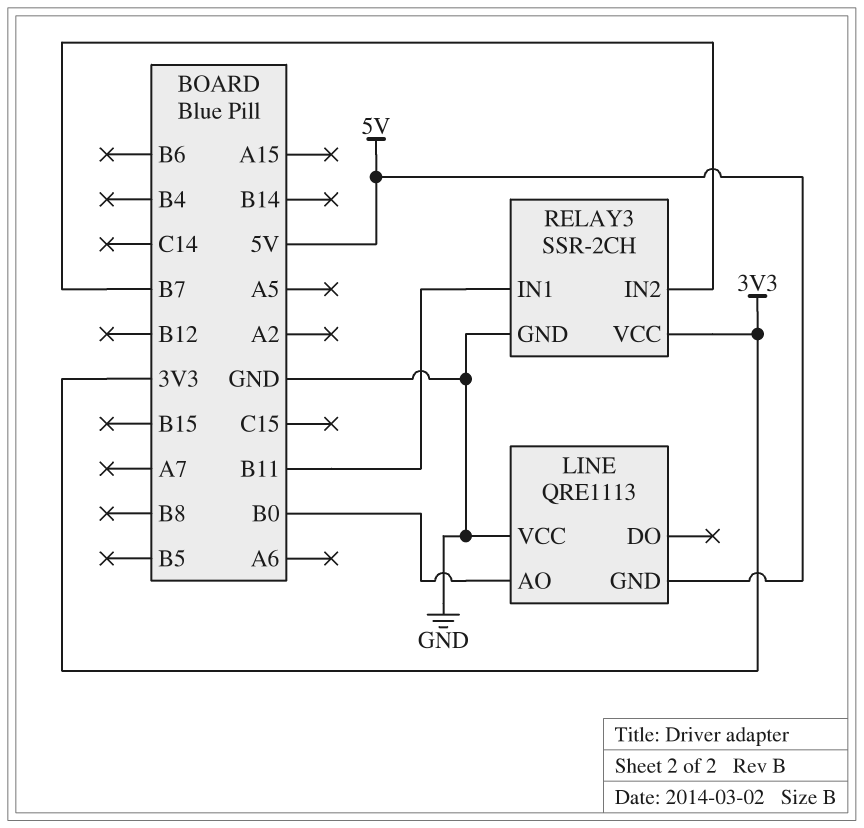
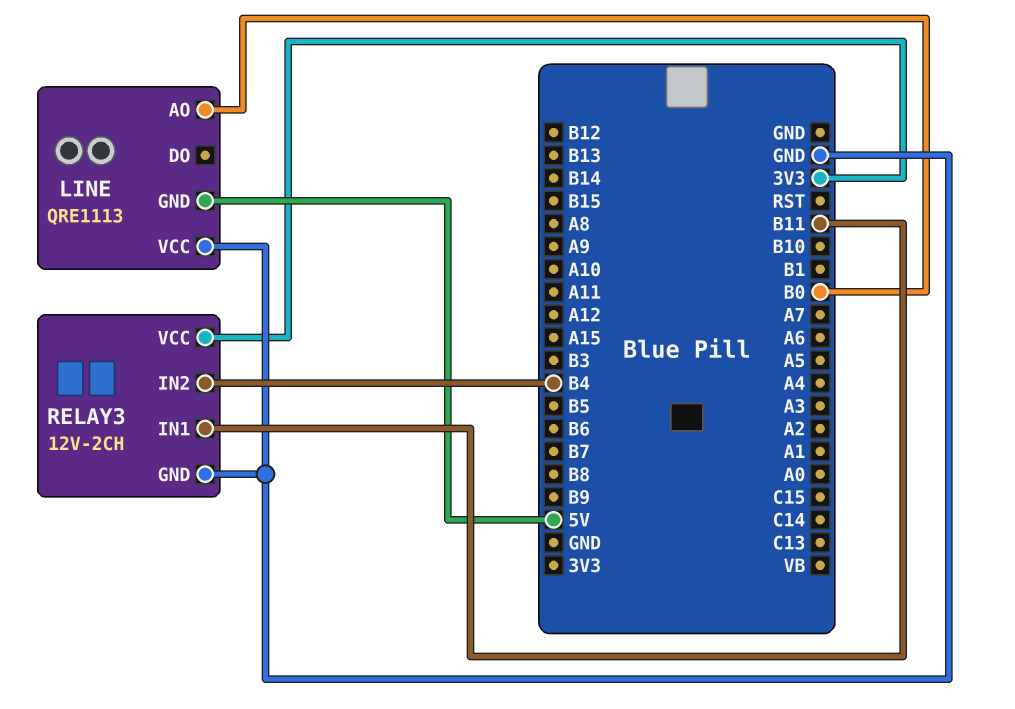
RELAY3: SSR-2CH -> 12V-2CH
RELAY3 pin IN2: B7 -> B4

